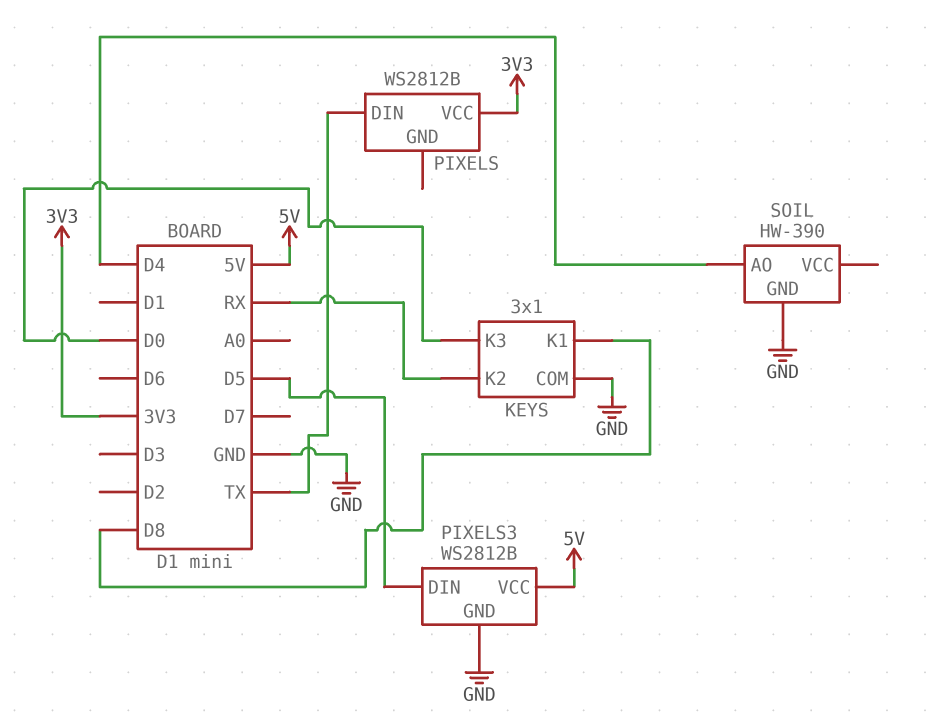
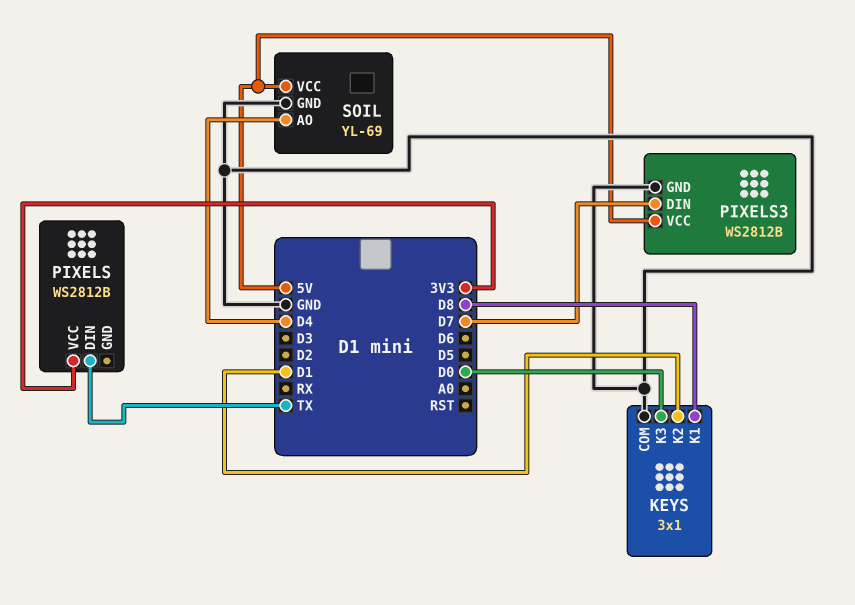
KEYS pin K2: RX -> D1
PIXELS3 pin DIN: D5 -> D7
SOIL: HW-390 -> YL-69
SOIL pin VCC: none -> 5V

